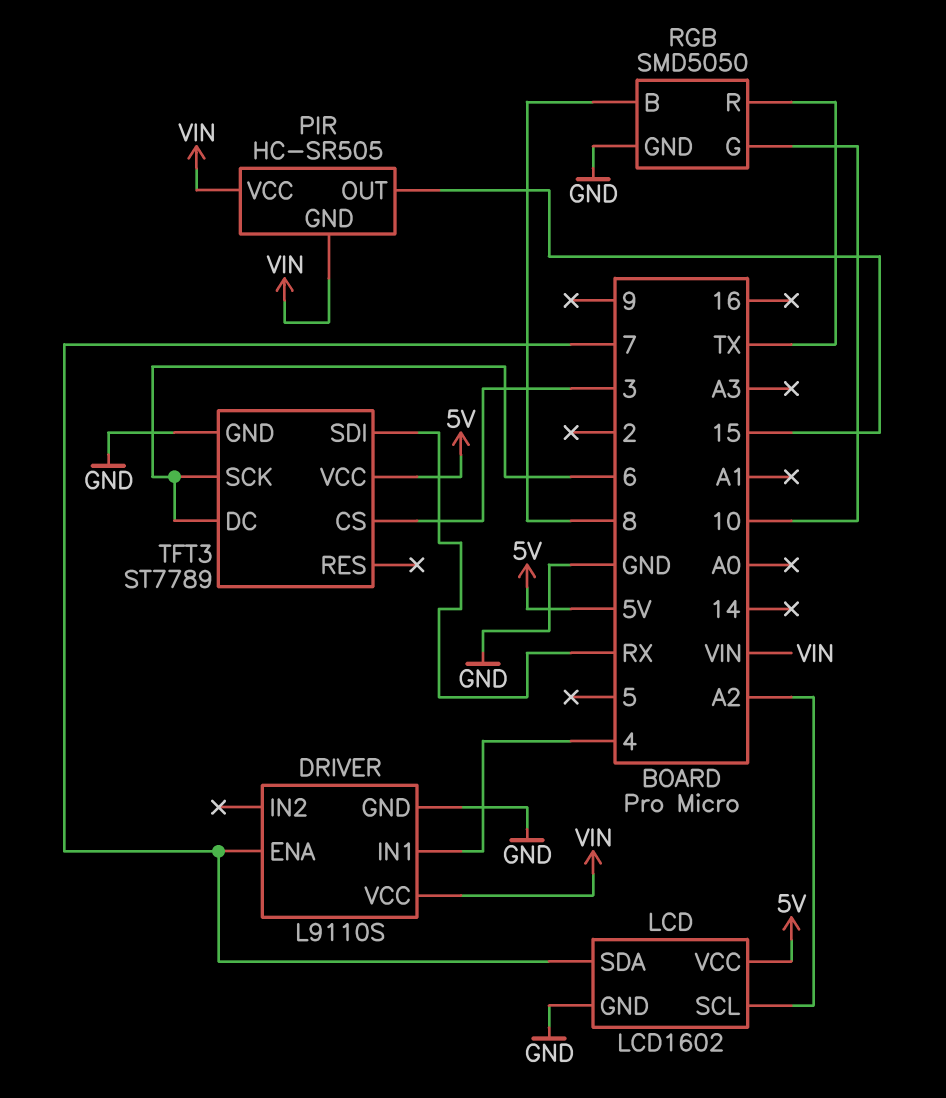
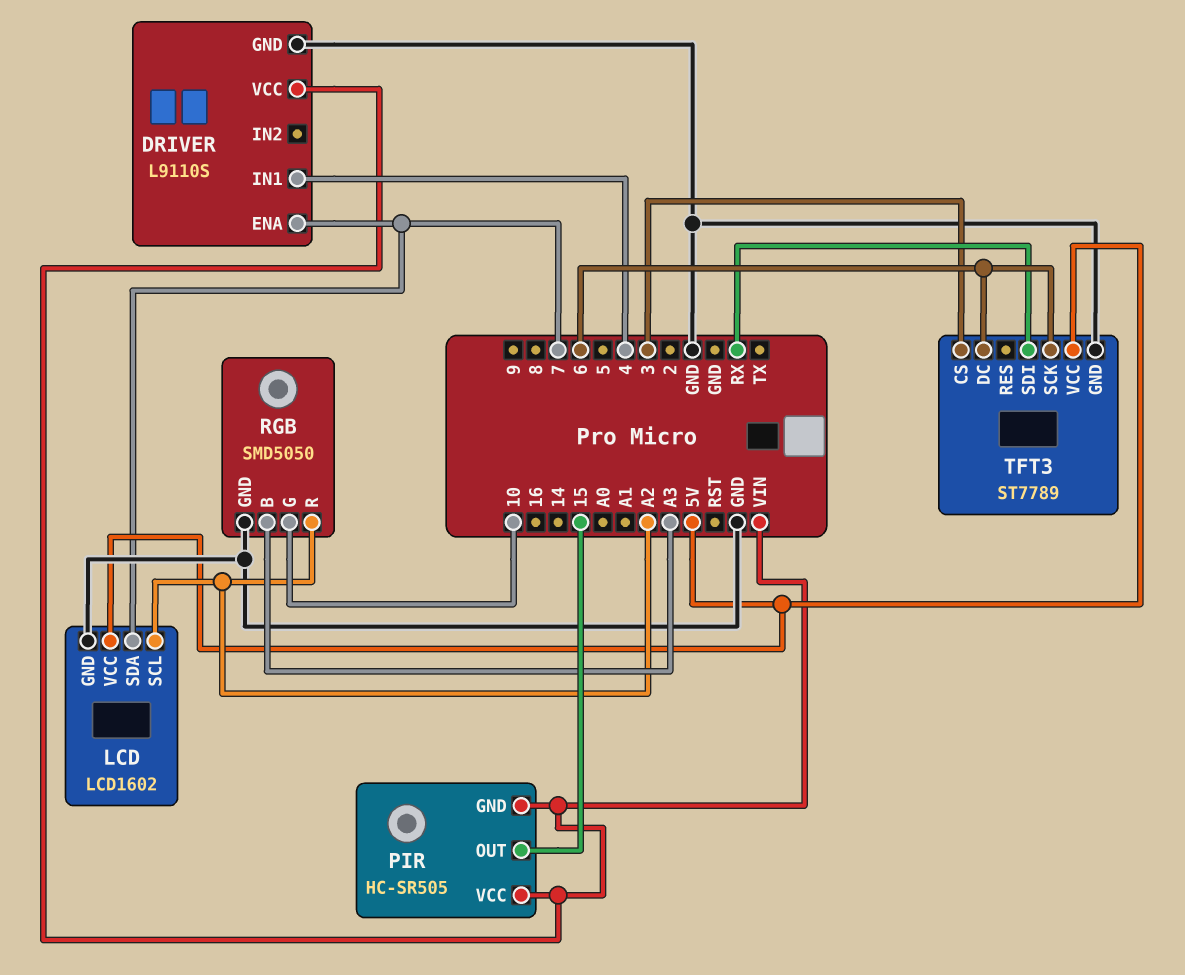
RGB pin B: 8 -> A3
RGB pin R: TX -> A2

